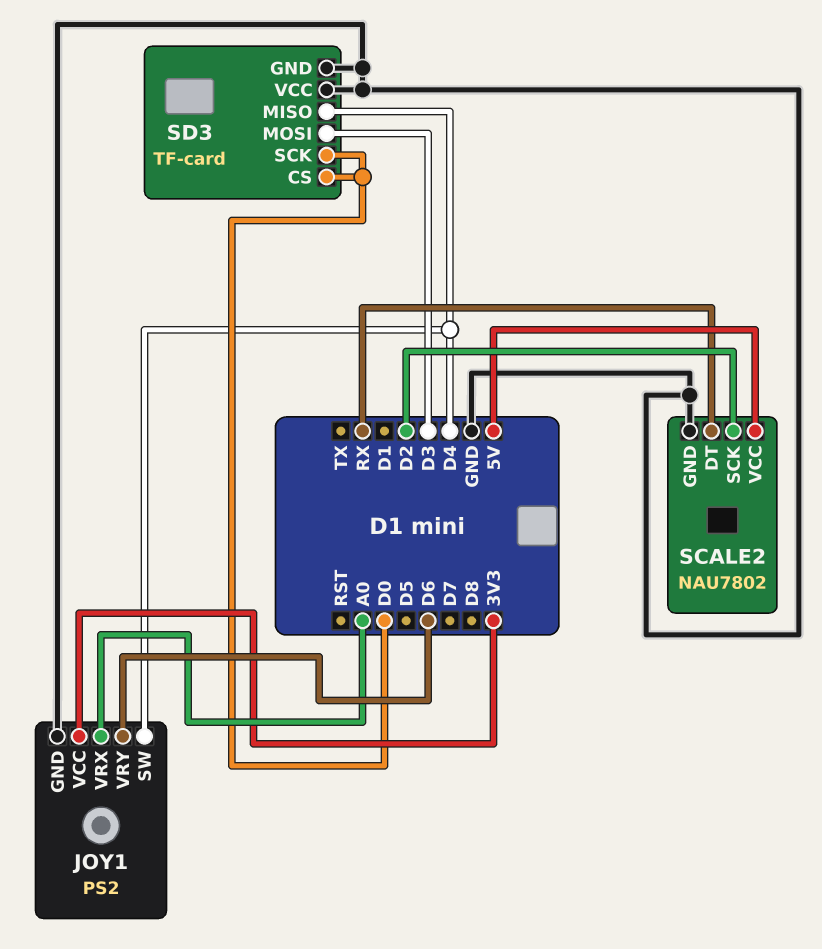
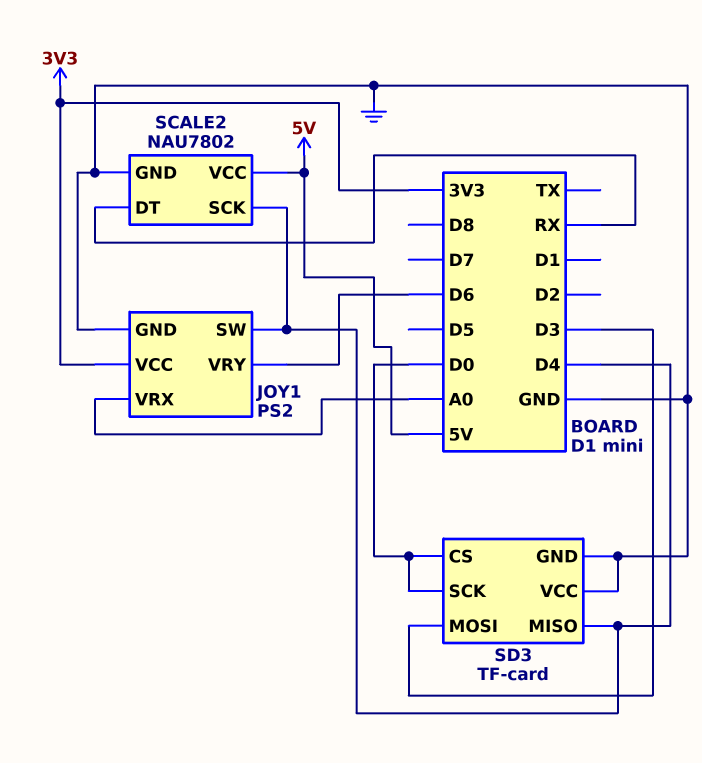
SCALE2 pin SCK: D2 -> D4

